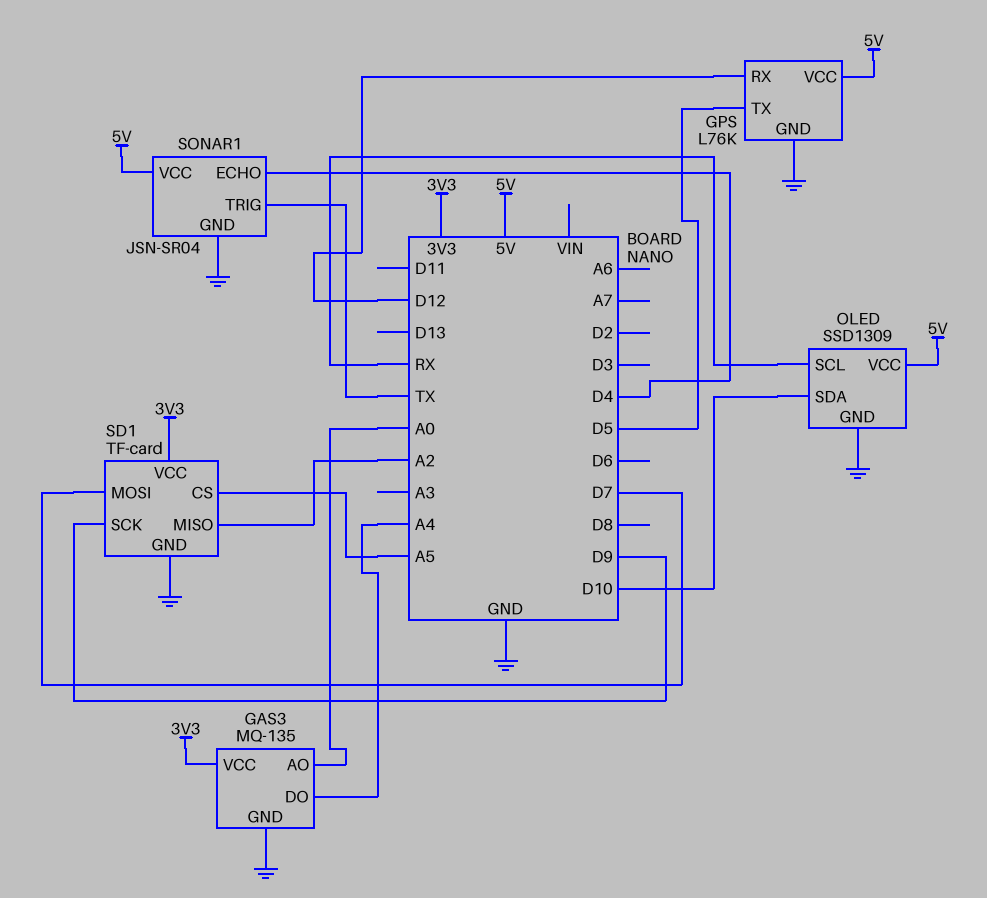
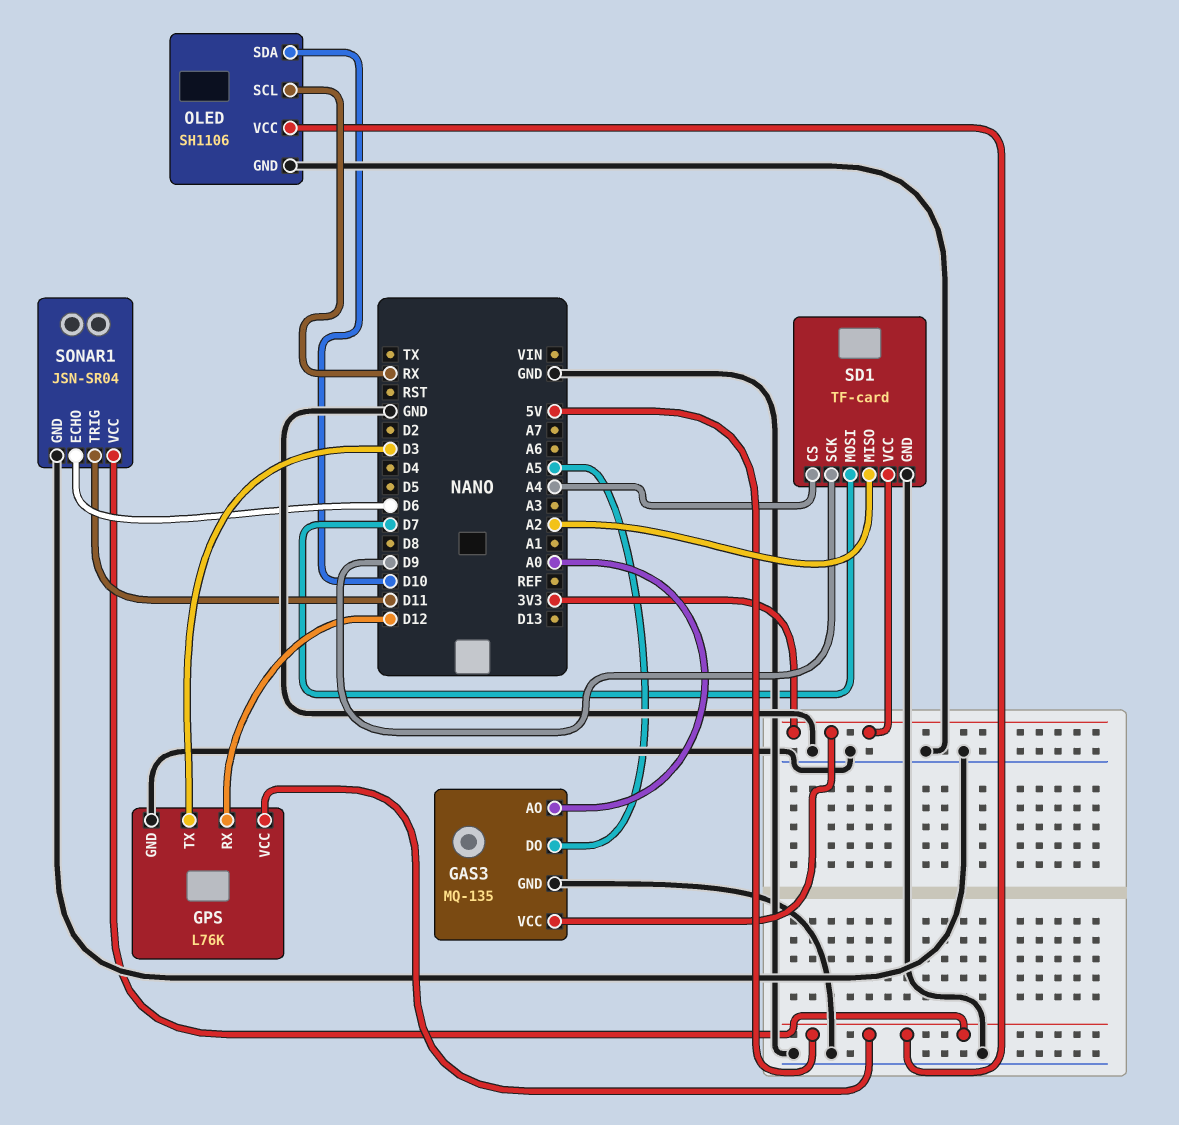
GAS3 pin DO: A4 -> A5
GPS pin TX: D5 -> D3
OLED: SSD1309 -> SH1106
SD1 pin CS: A5 -> A4
SONAR1 pin ECHO: D4 -> D6
SONAR1 pin TRIG: TX -> D11

